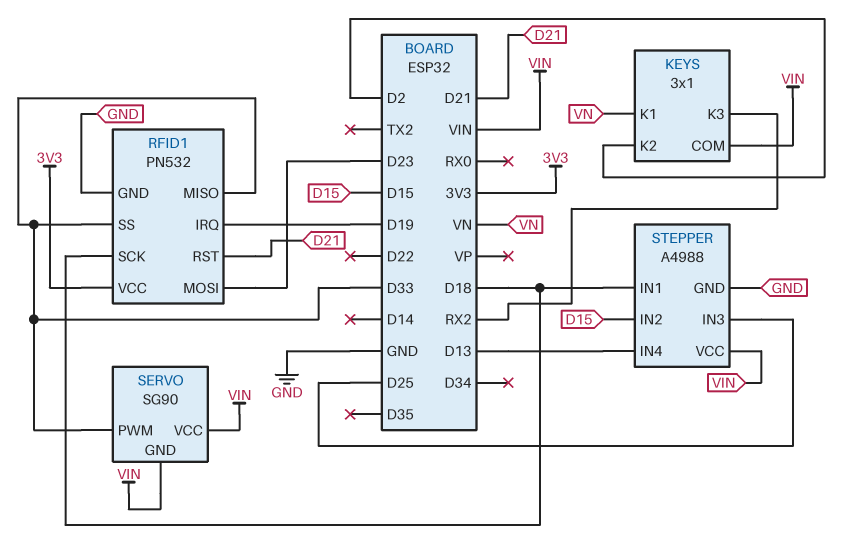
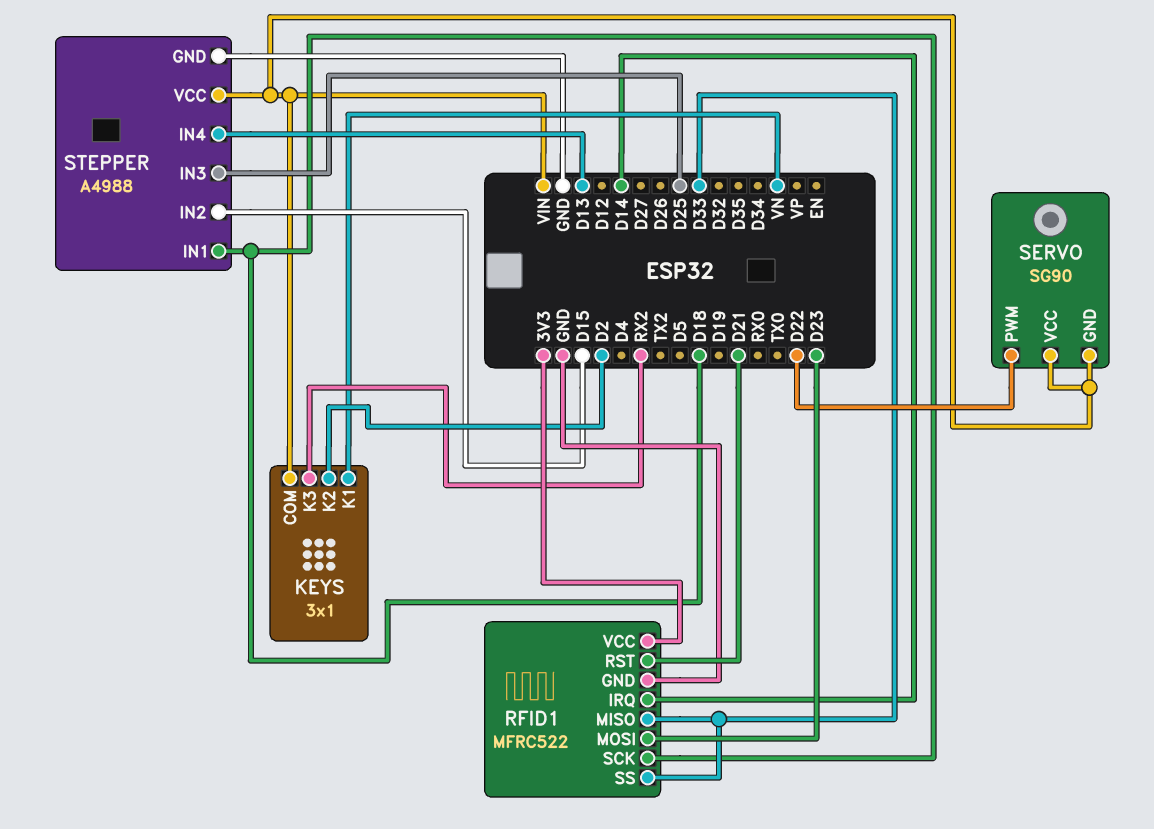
RFID1: PN532 -> MFRC522
RFID1 pin IRQ: D19 -> D14
SERVO pin PWM: D33 -> D22

